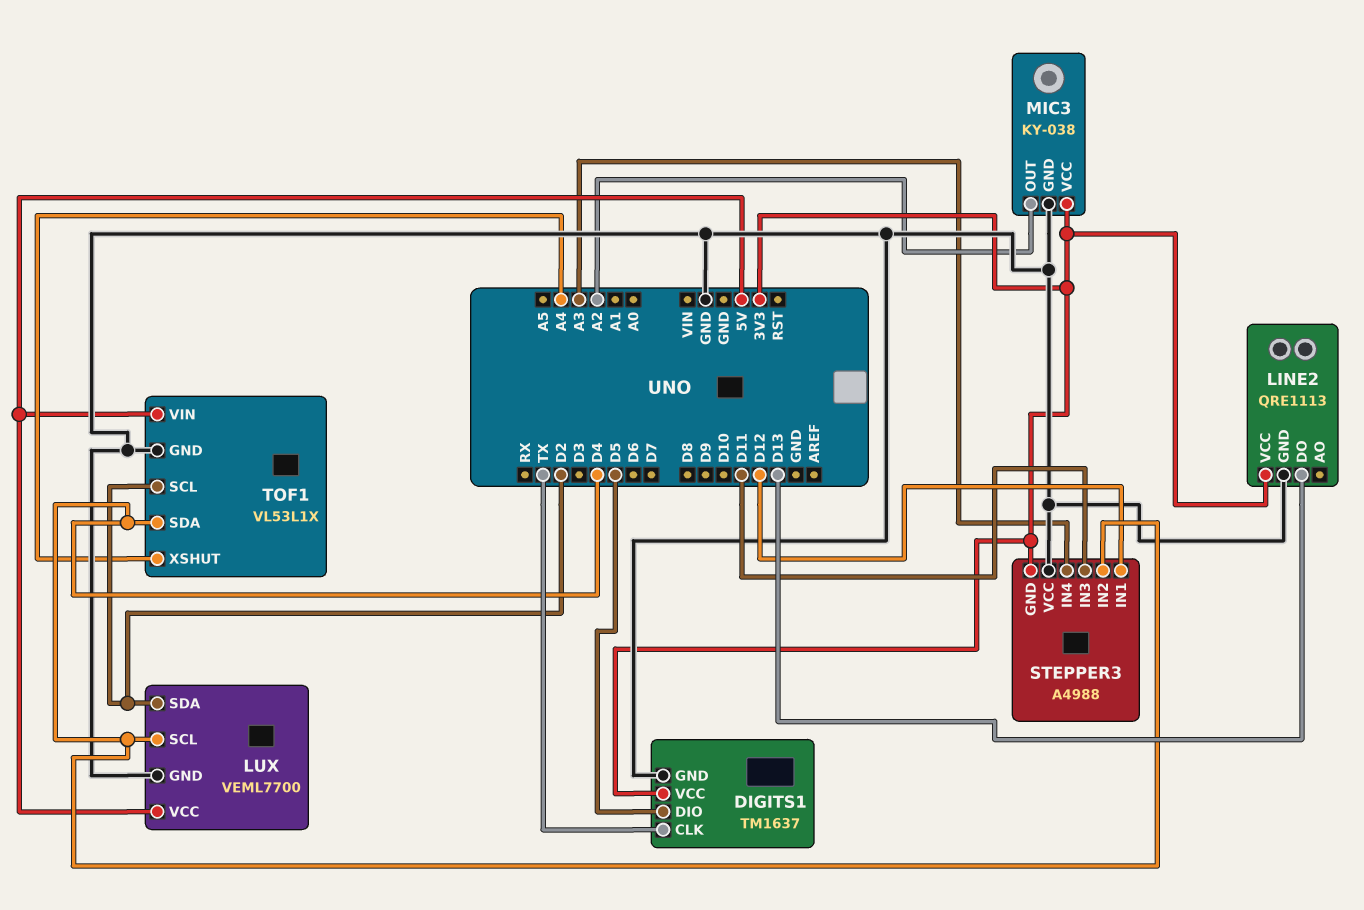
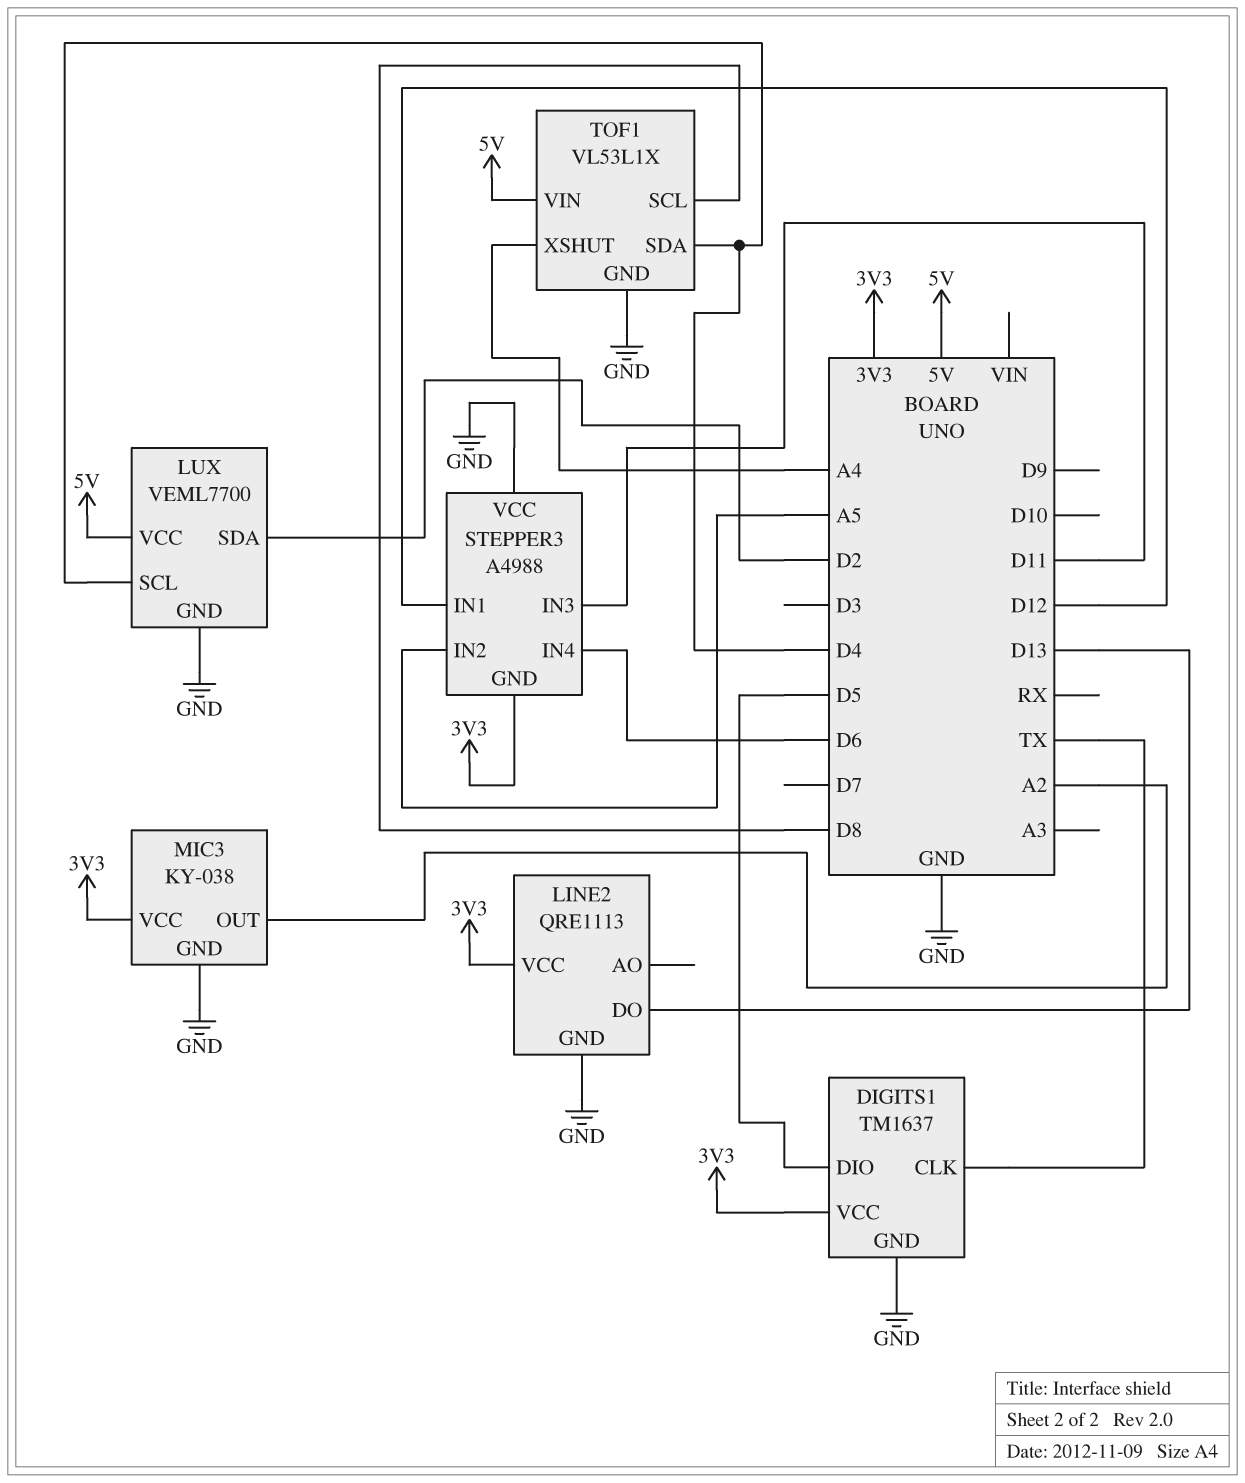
STEPPER3 pin IN2: D4 -> A5
STEPPER3 pin IN4: A3 -> D6
TOF1 pin SCL: D2 -> D8

